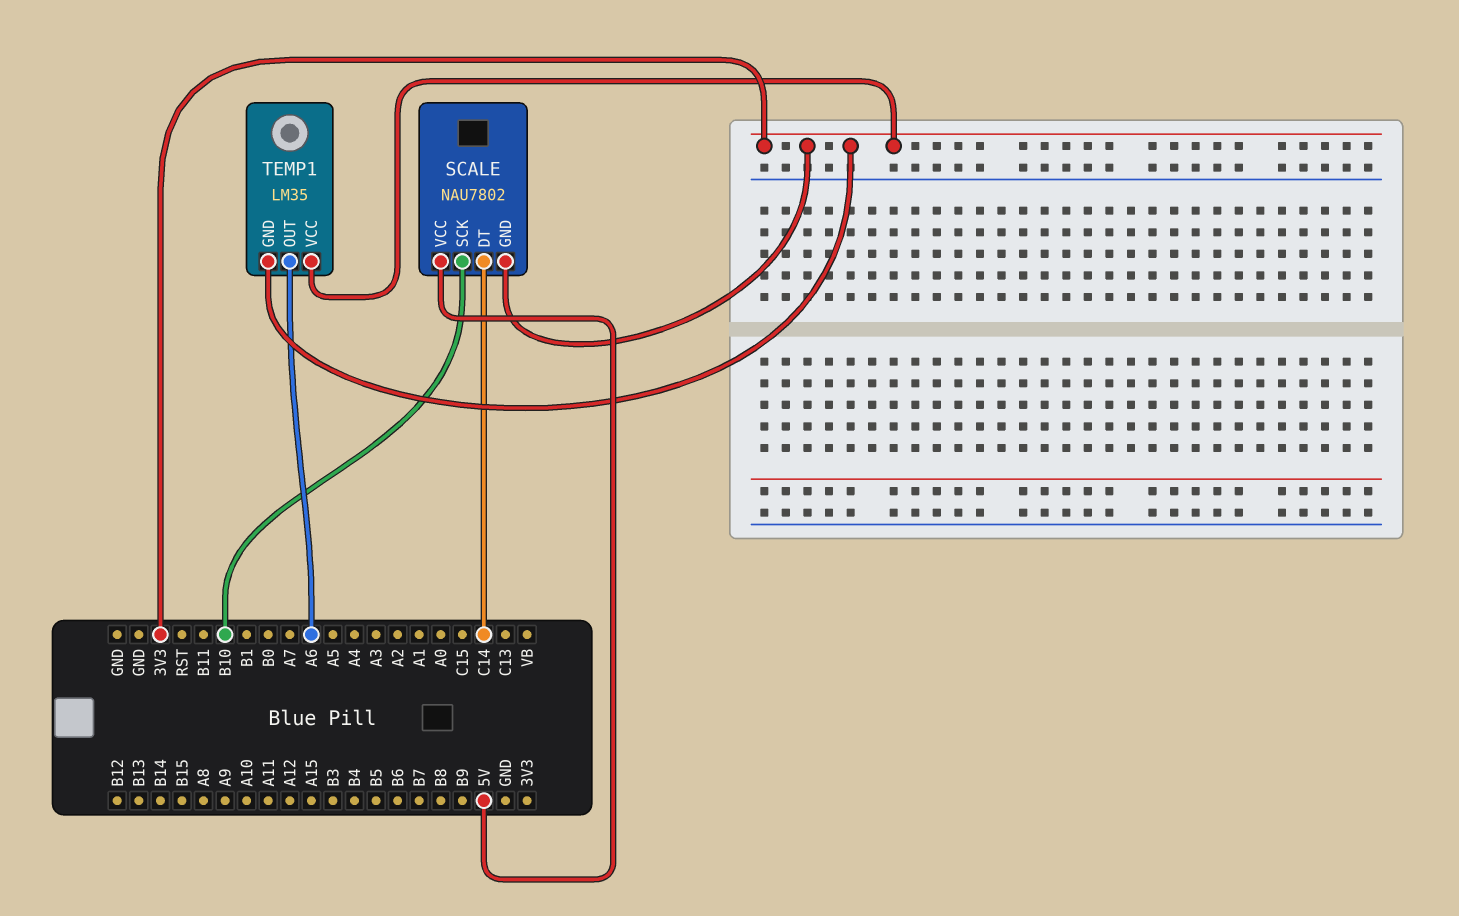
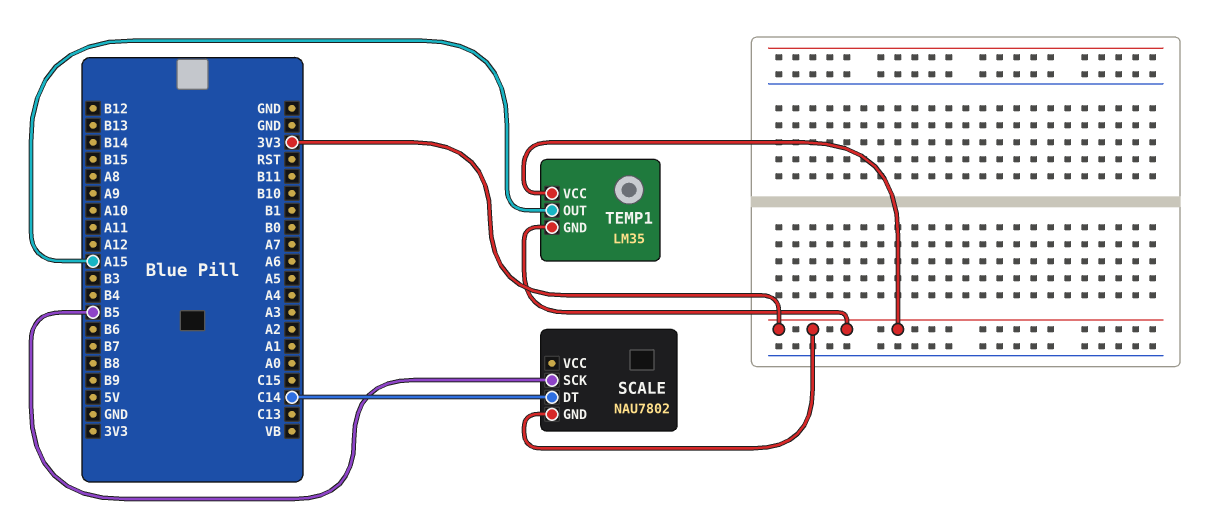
SCALE pin SCK: B10 -> B5
SCALE pin VCC: 5V -> none
TEMP1 pin OUT: A6 -> A15

